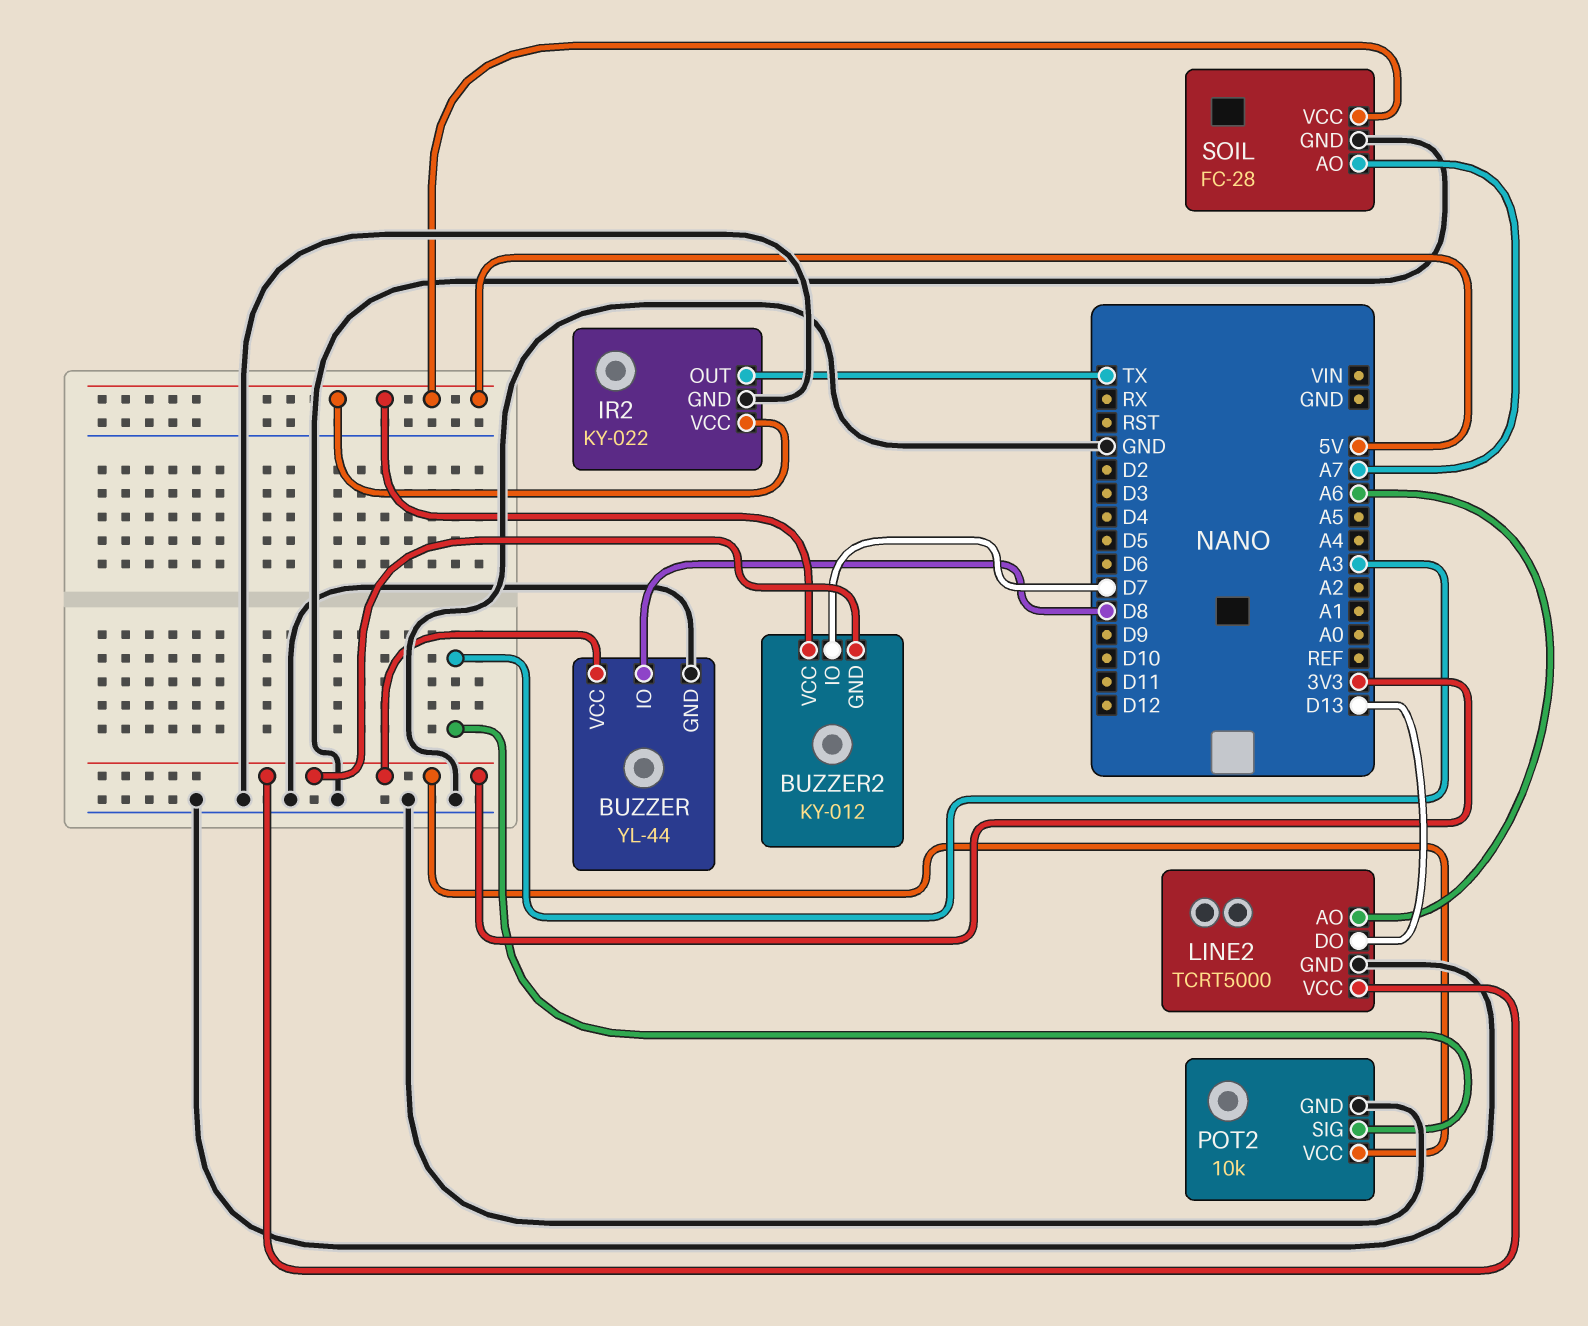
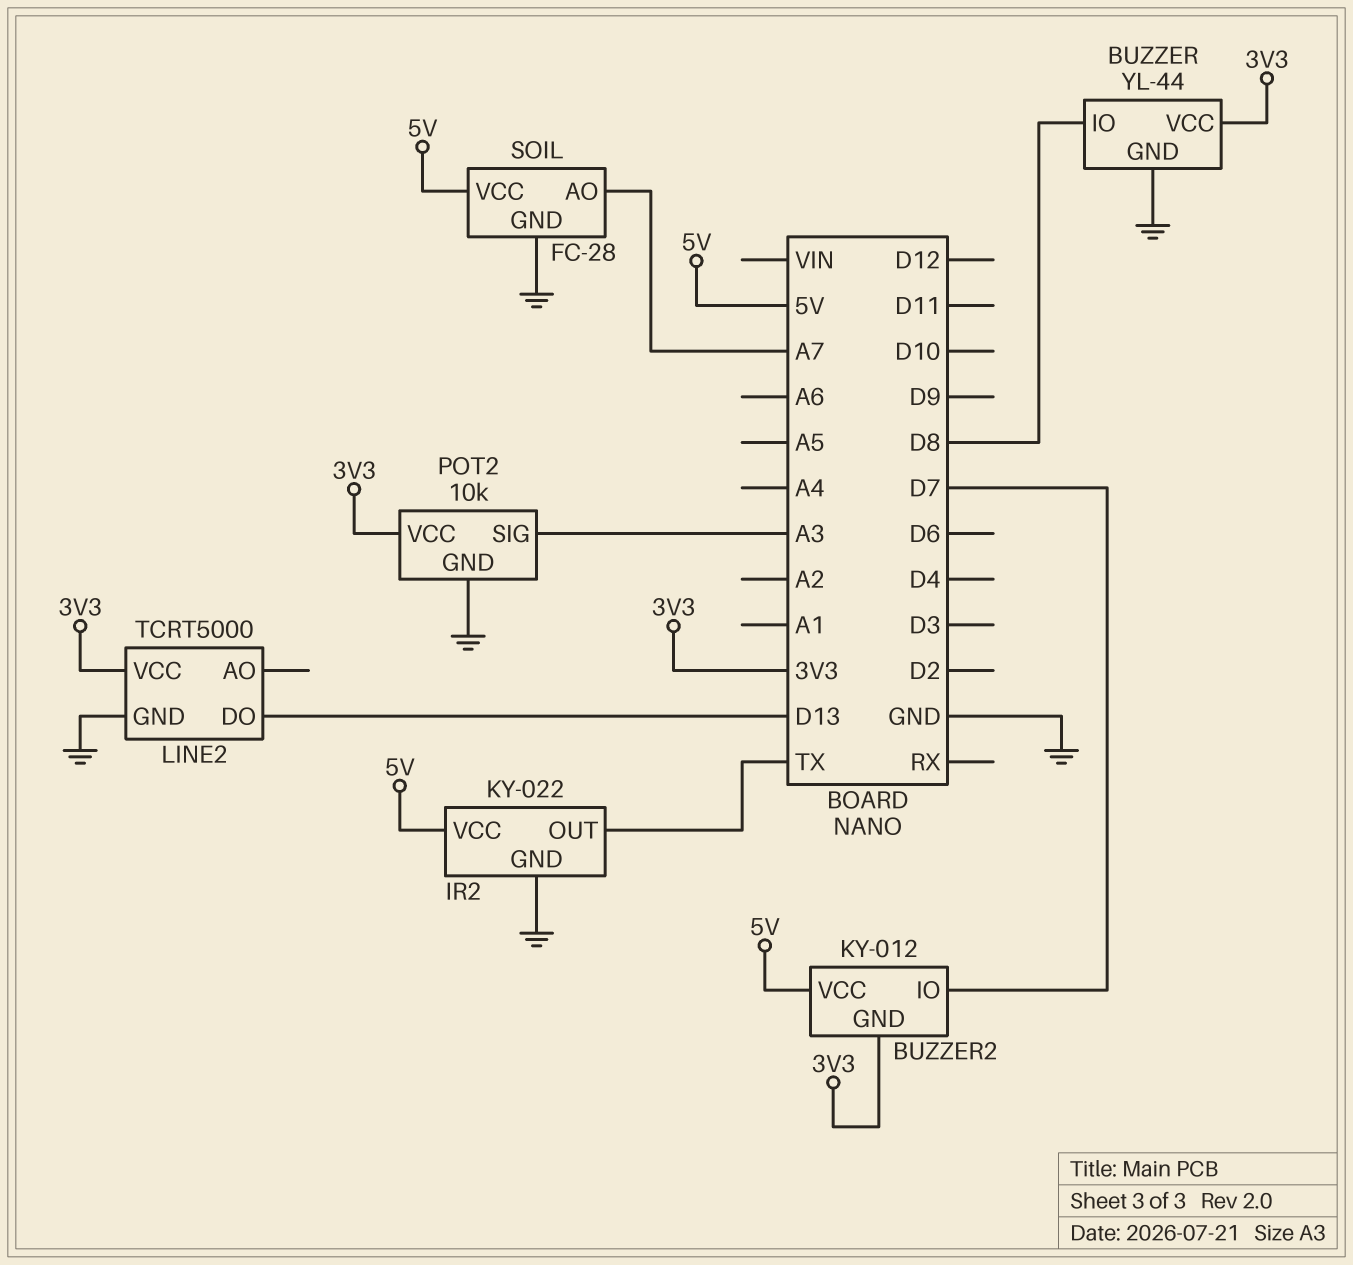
LINE2 pin AO: A6 -> none

